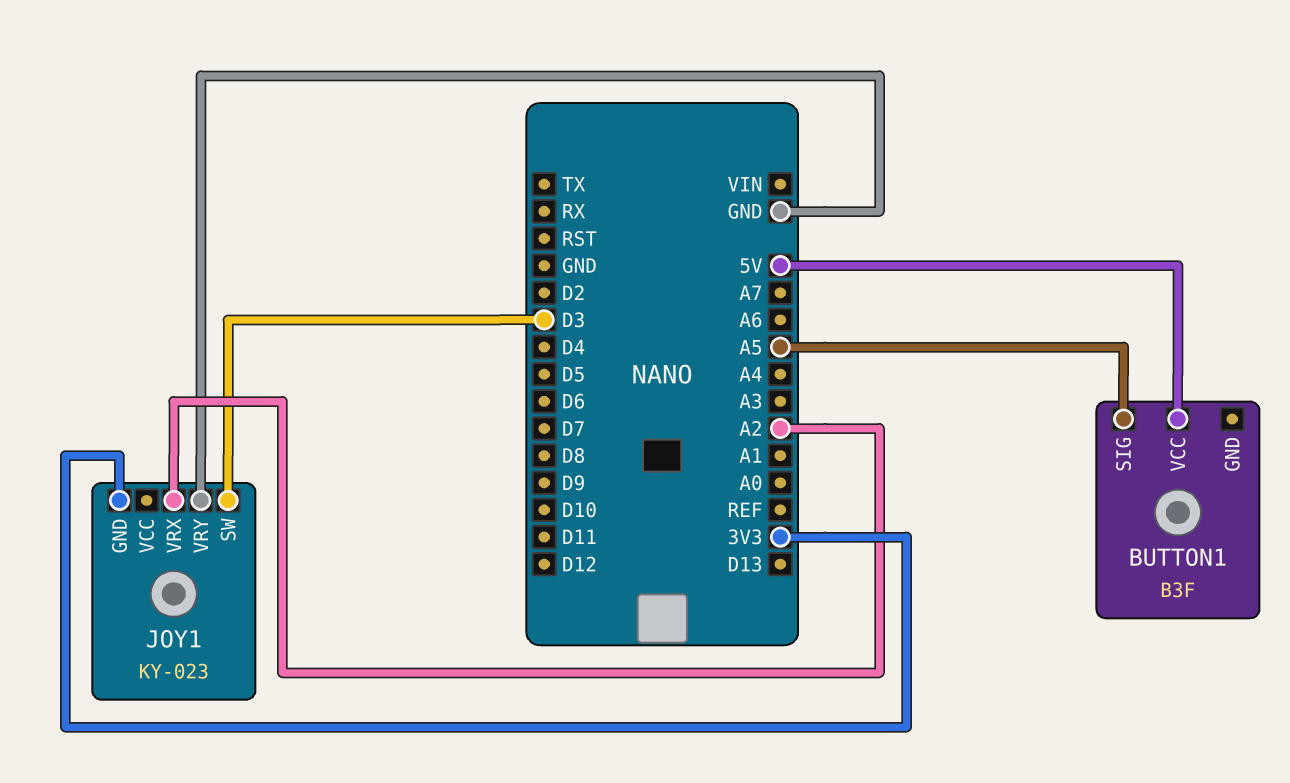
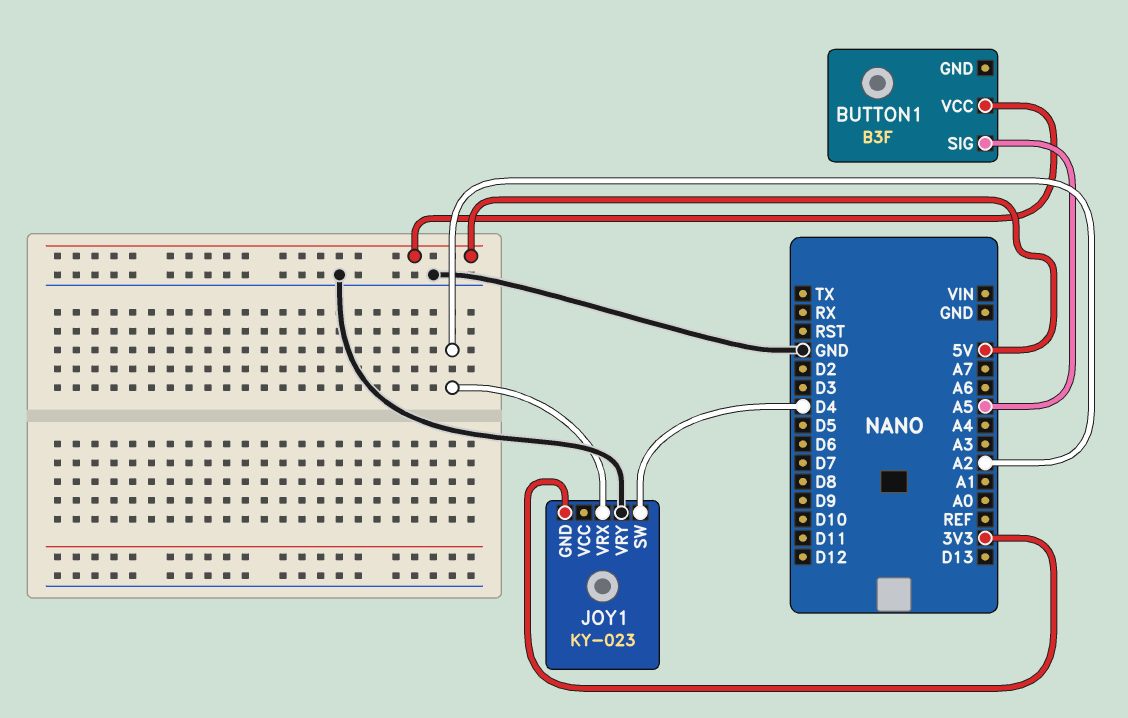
JOY1 pin SW: D3 -> D4

